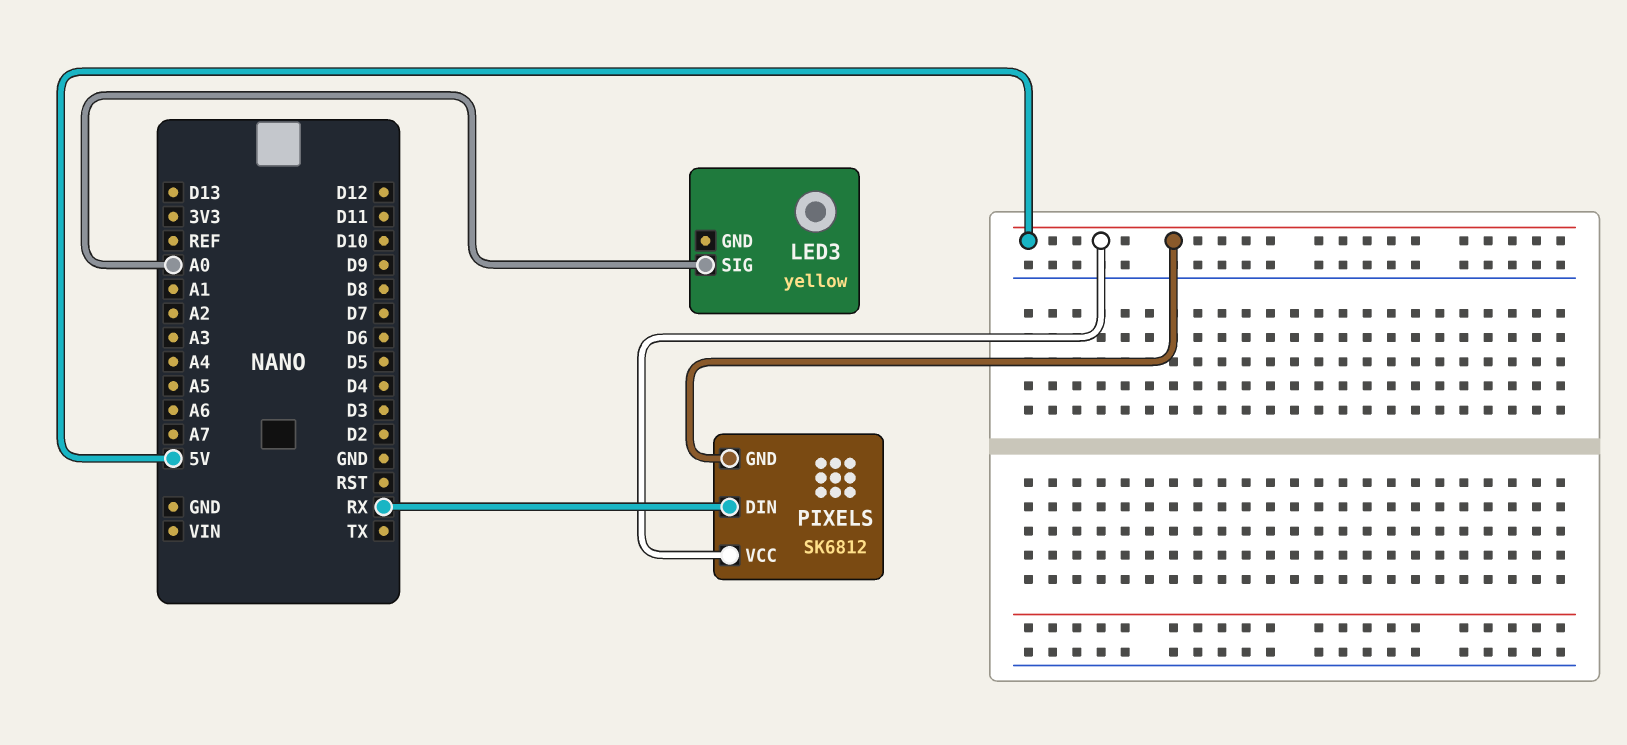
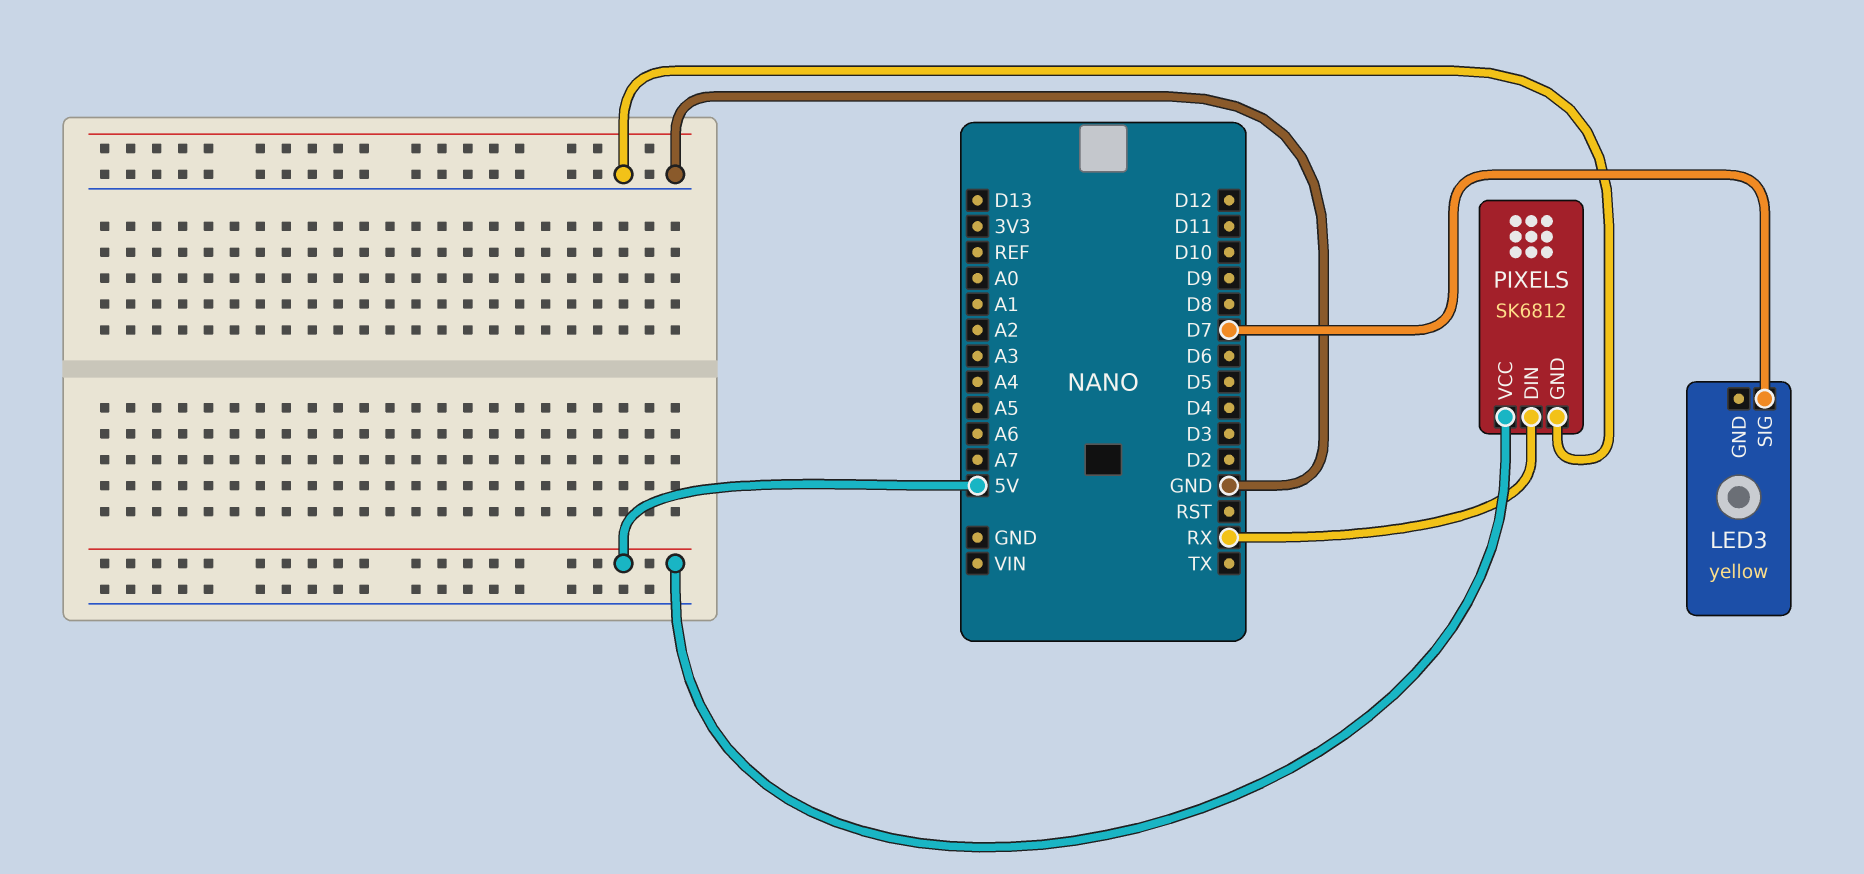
LED3 pin SIG: A0 -> D7
PIXELS pin GND: 5V -> GND

